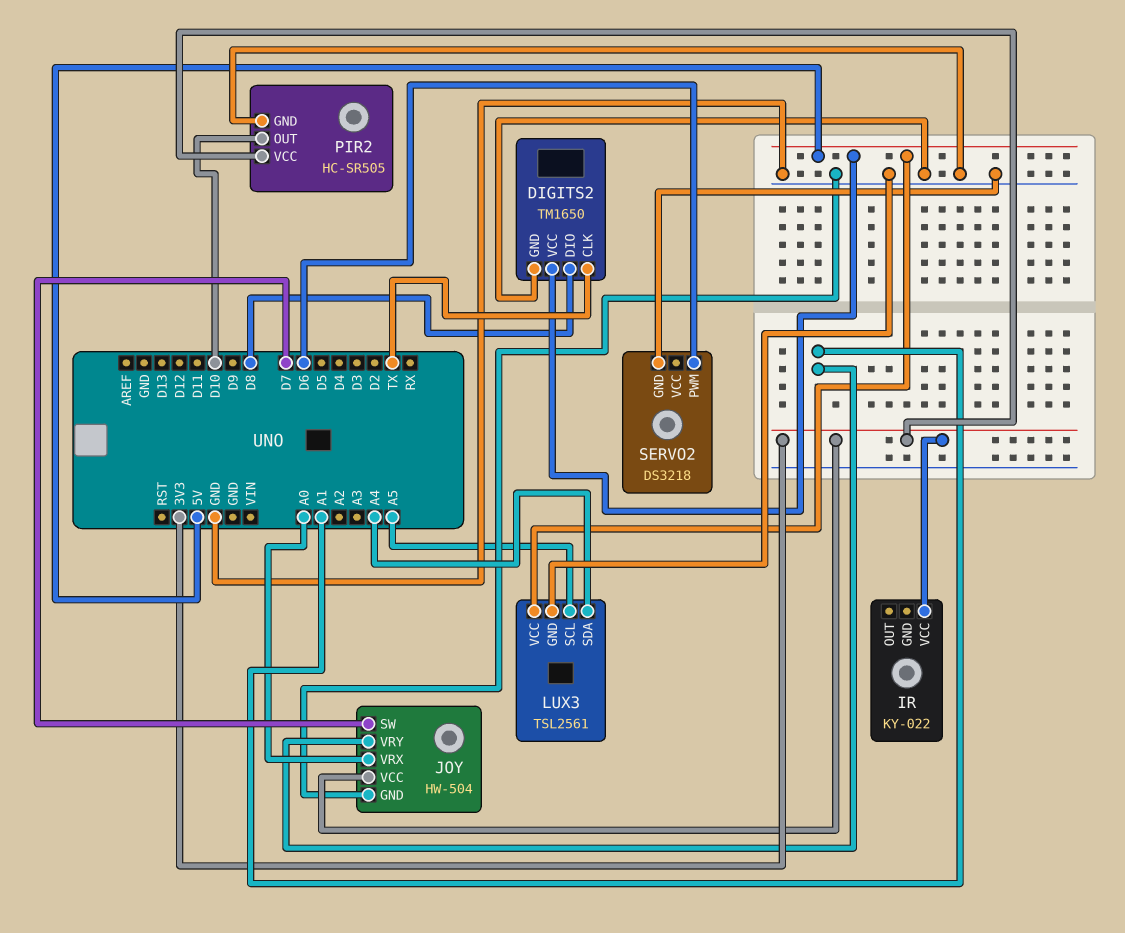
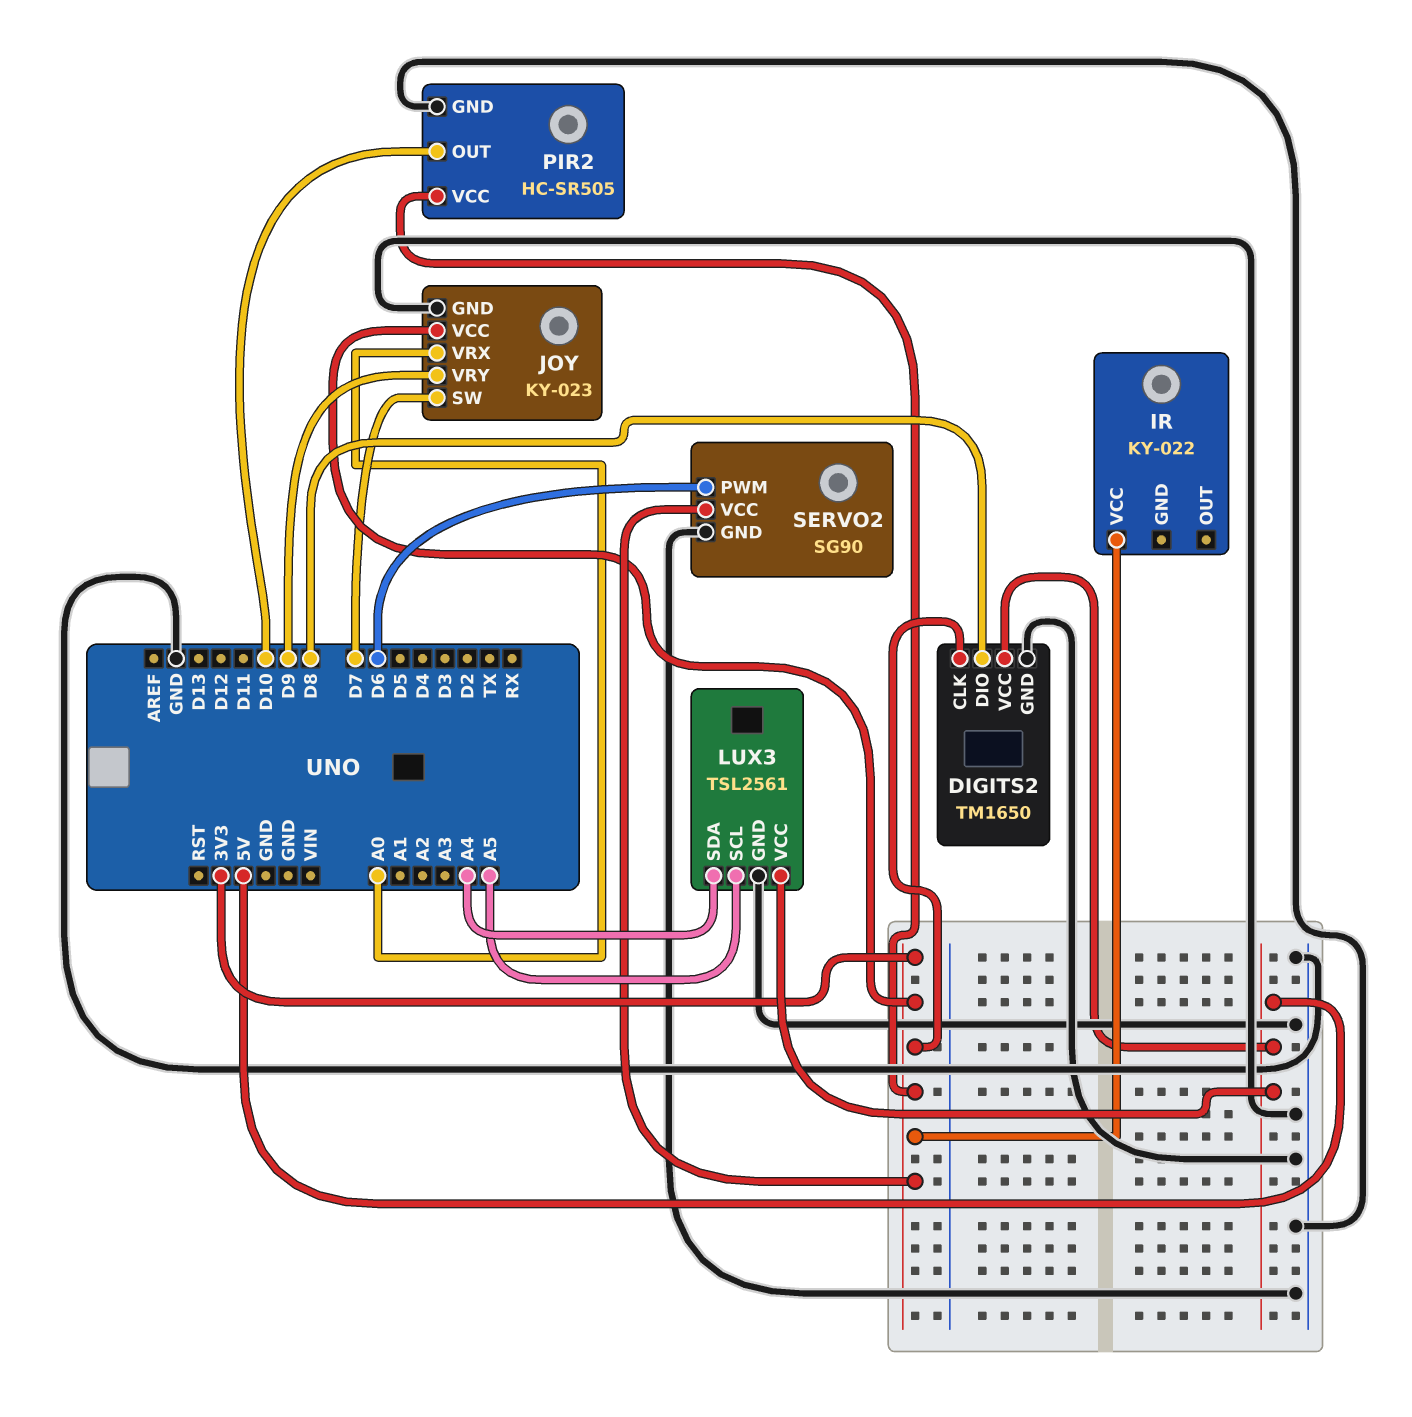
DIGITS2 pin CLK: TX -> 3V3
JOY: HW-504 -> KY-023
JOY pin VRY: A1 -> D9
SERVO2: DS3218 -> SG90
SERVO2 pin VCC: none -> 3V3

